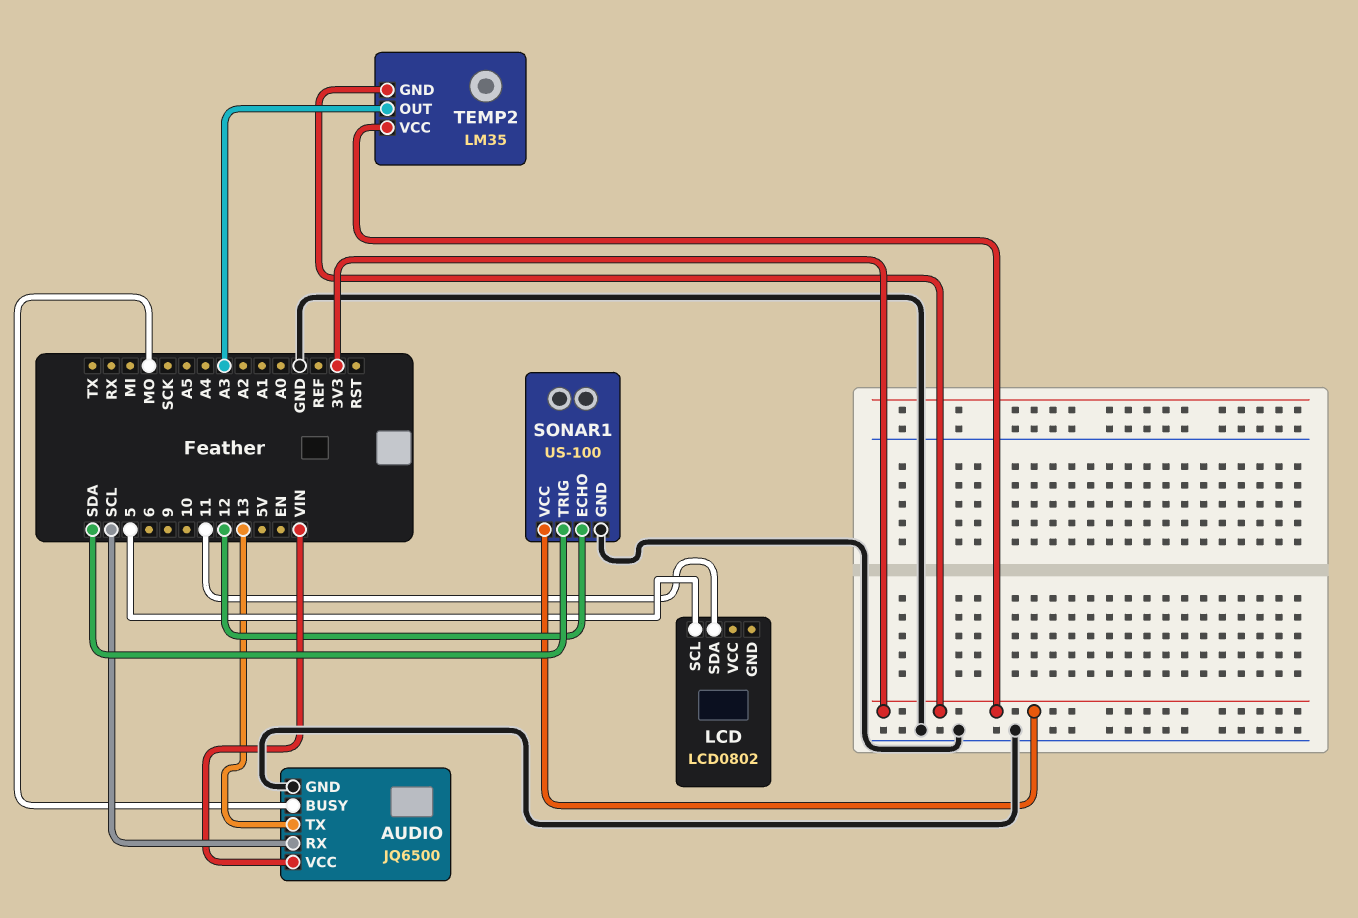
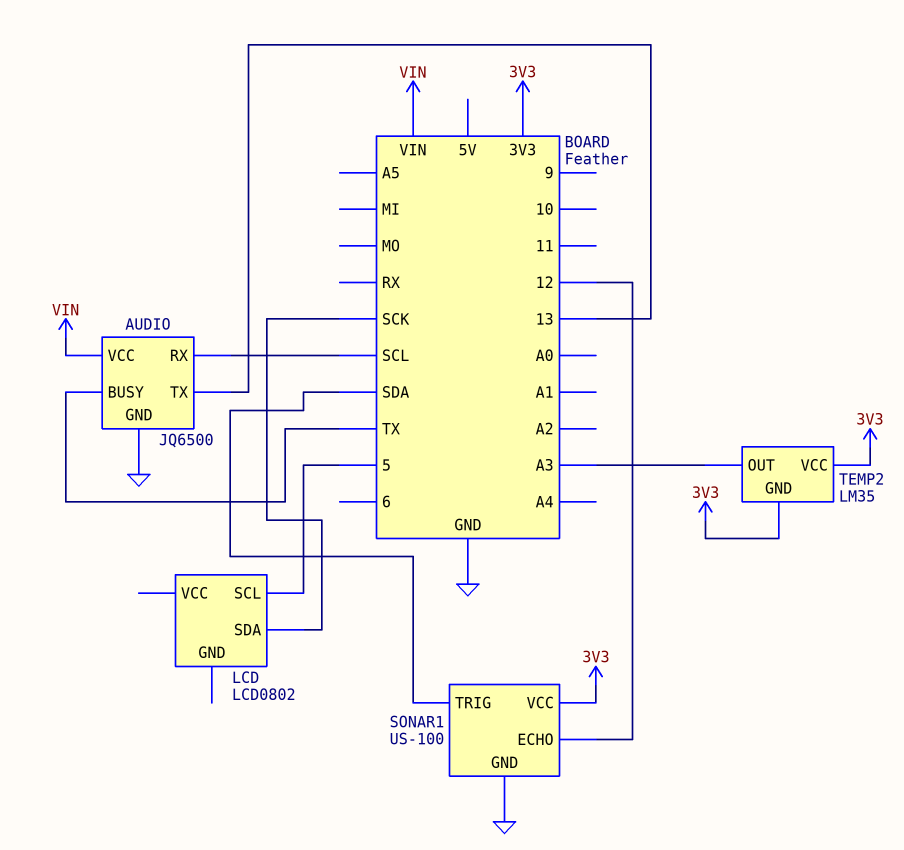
AUDIO pin BUSY: MO -> TX
LCD pin SDA: 11 -> SCK

